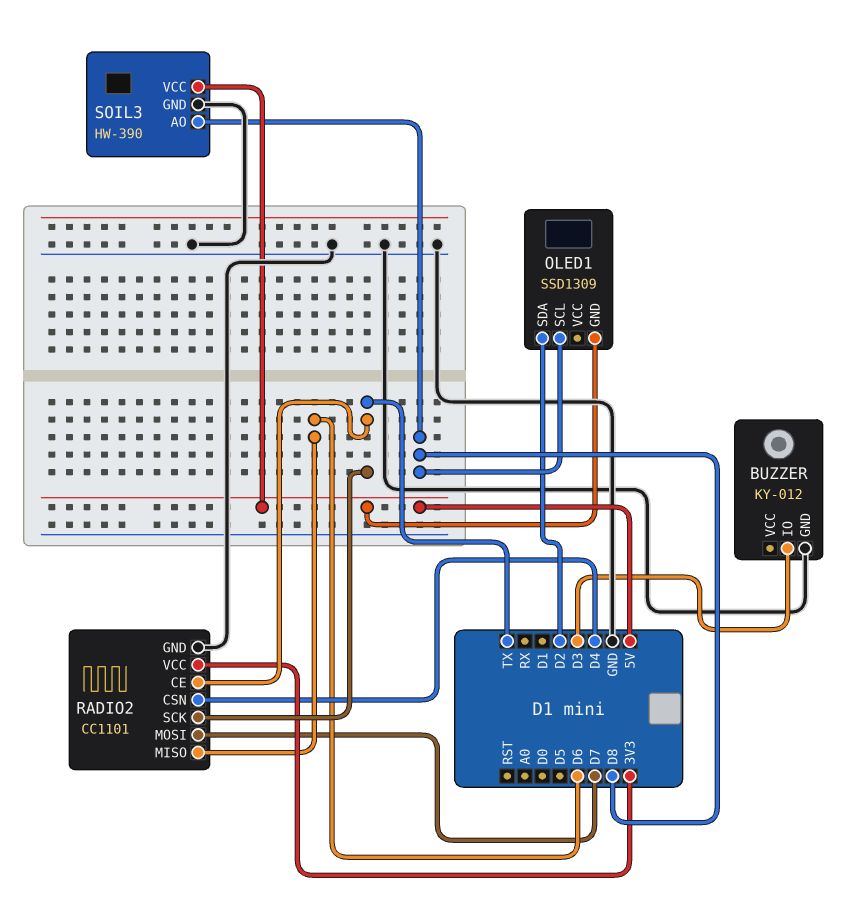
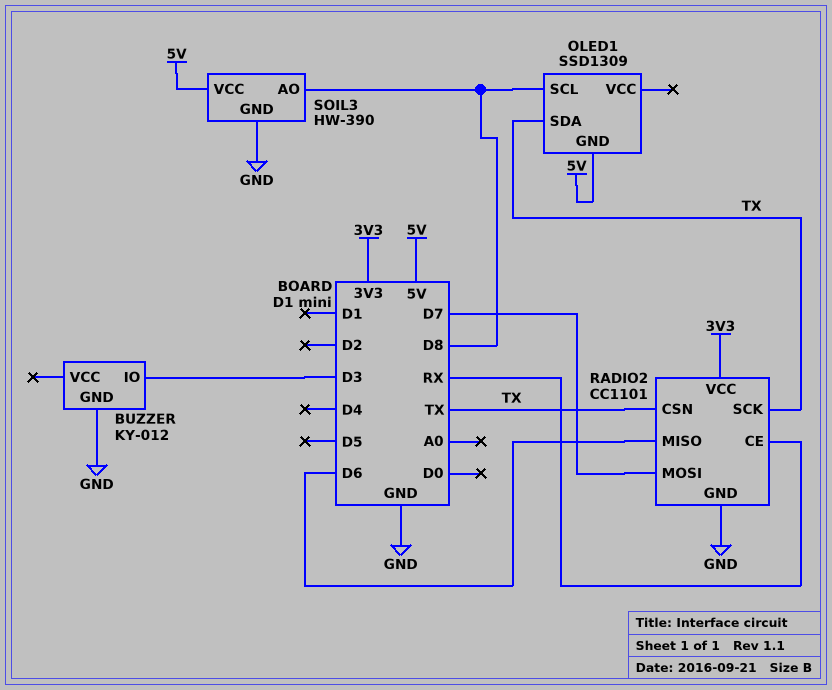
OLED1 pin SDA: D2 -> TX
RADIO2 pin CE: TX -> RX
RADIO2 pin CSN: D4 -> TX

